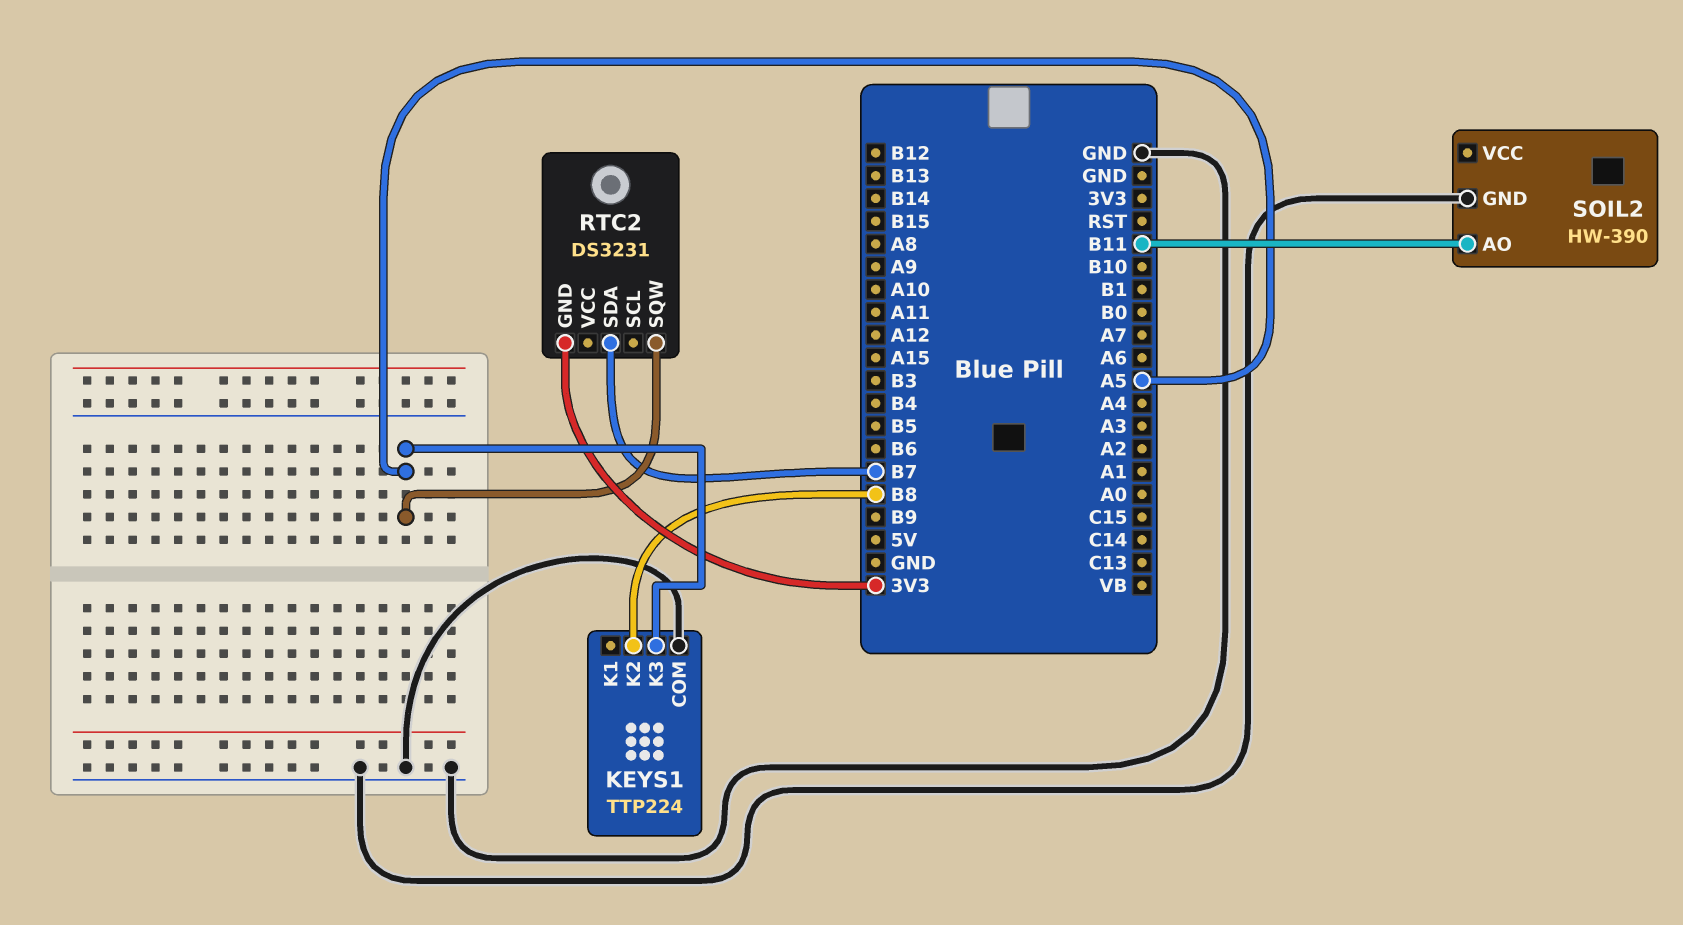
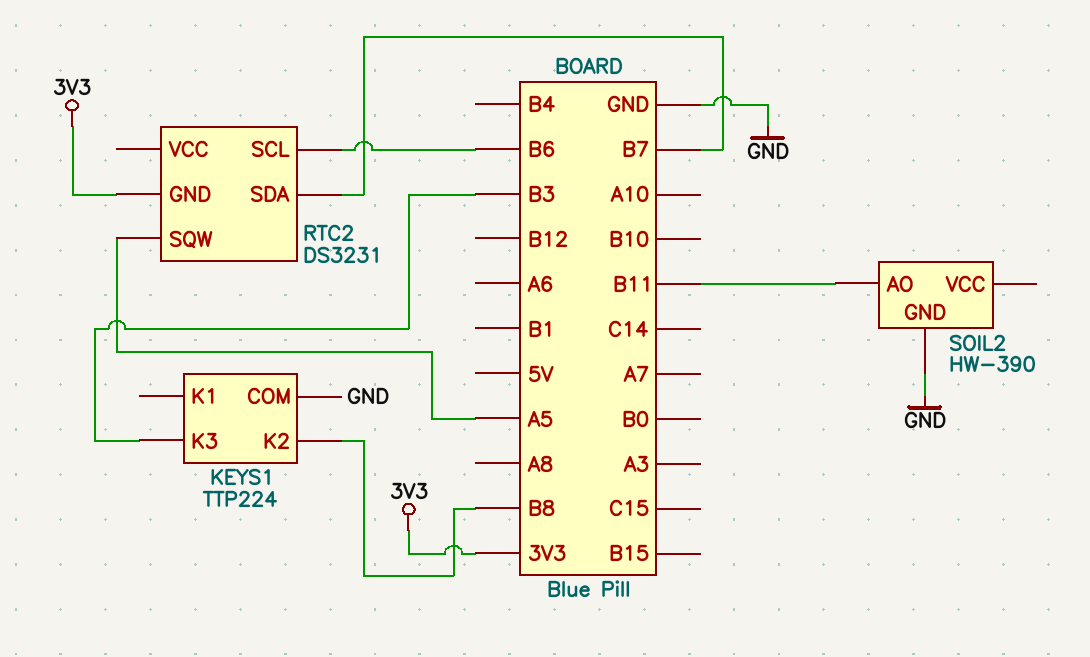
KEYS1 pin K3: A5 -> B3
RTC2 pin SCL: none -> B6

